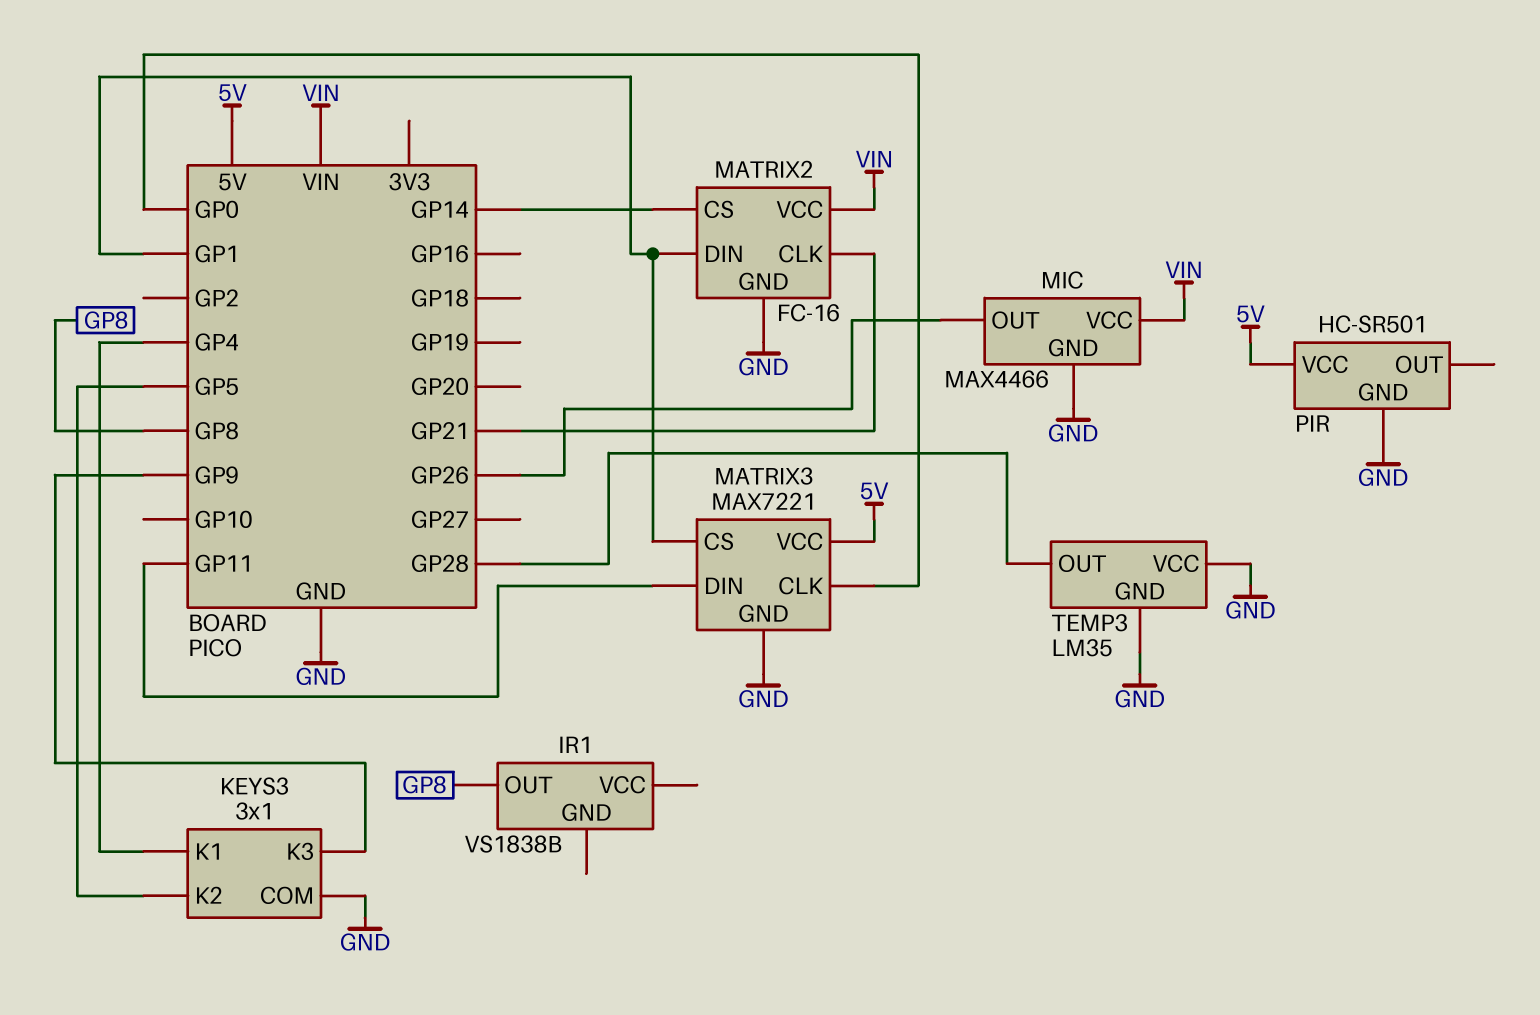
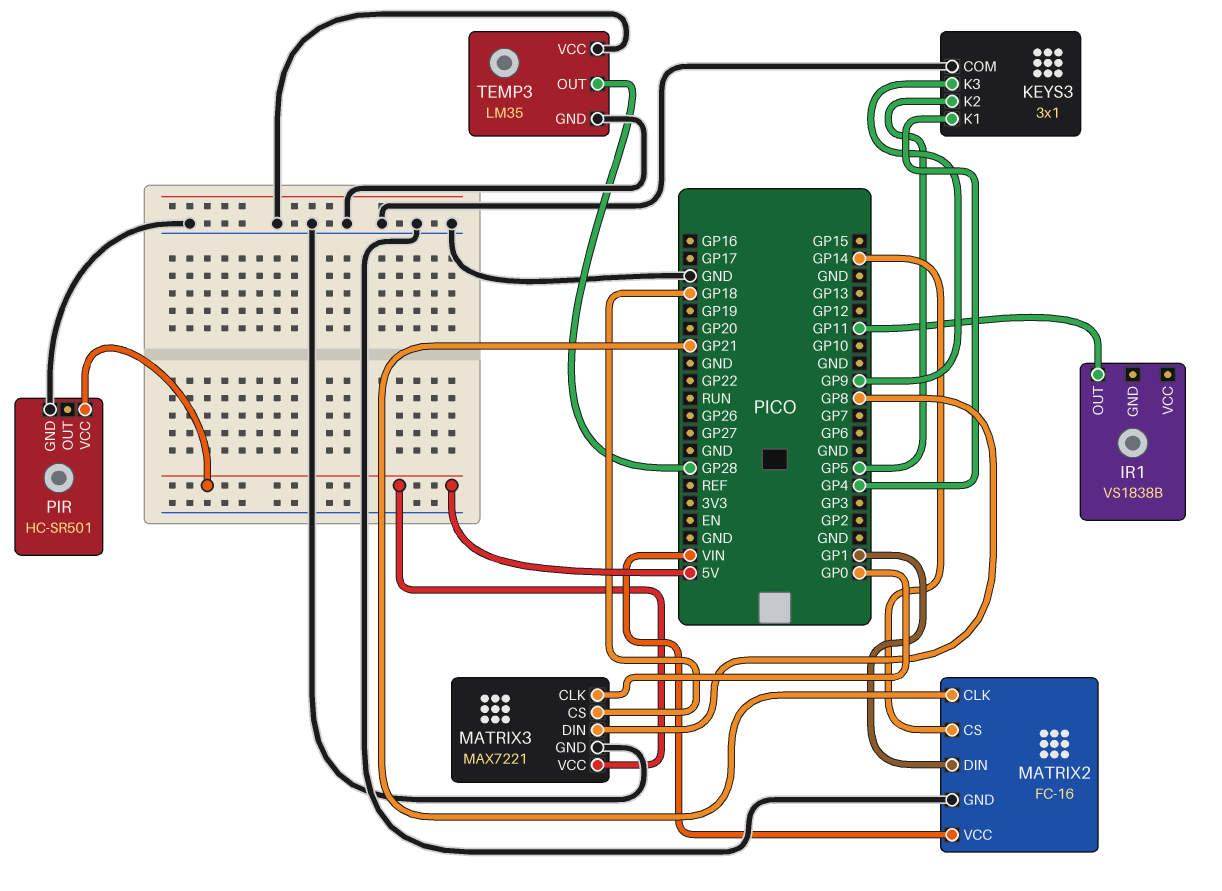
IR1 pin OUT: GP8 -> GP11
MATRIX3 pin CS: GP1 -> GP18
MATRIX3 pin DIN: GP11 -> GP8
MIC: MAX4466 -> none
MIC pin GND: GND -> none
MIC pin OUT: GP26 -> none
MIC pin VCC: VIN -> none

